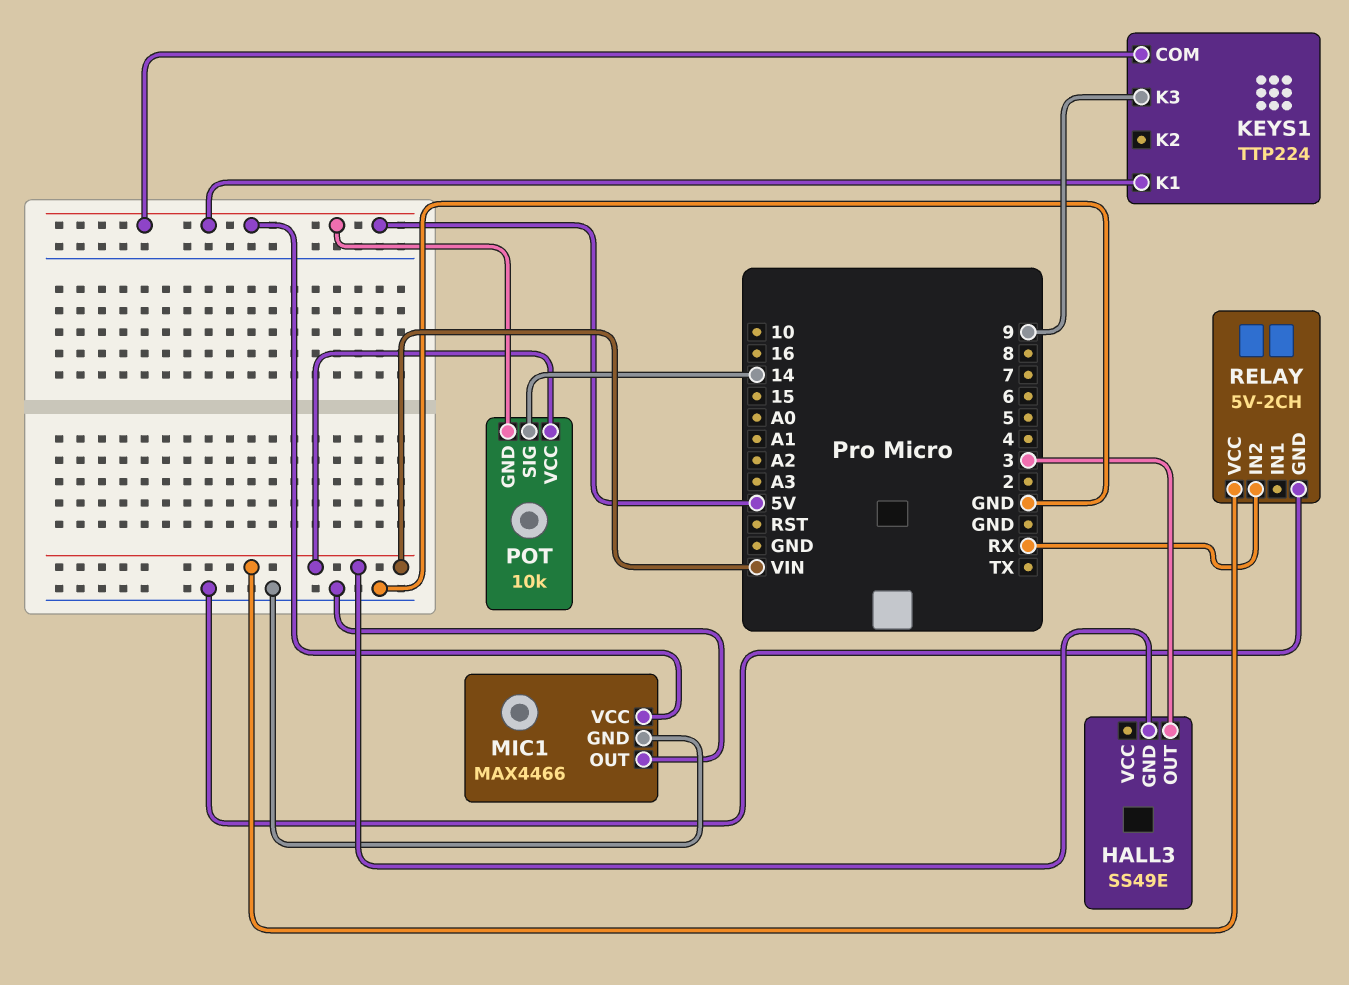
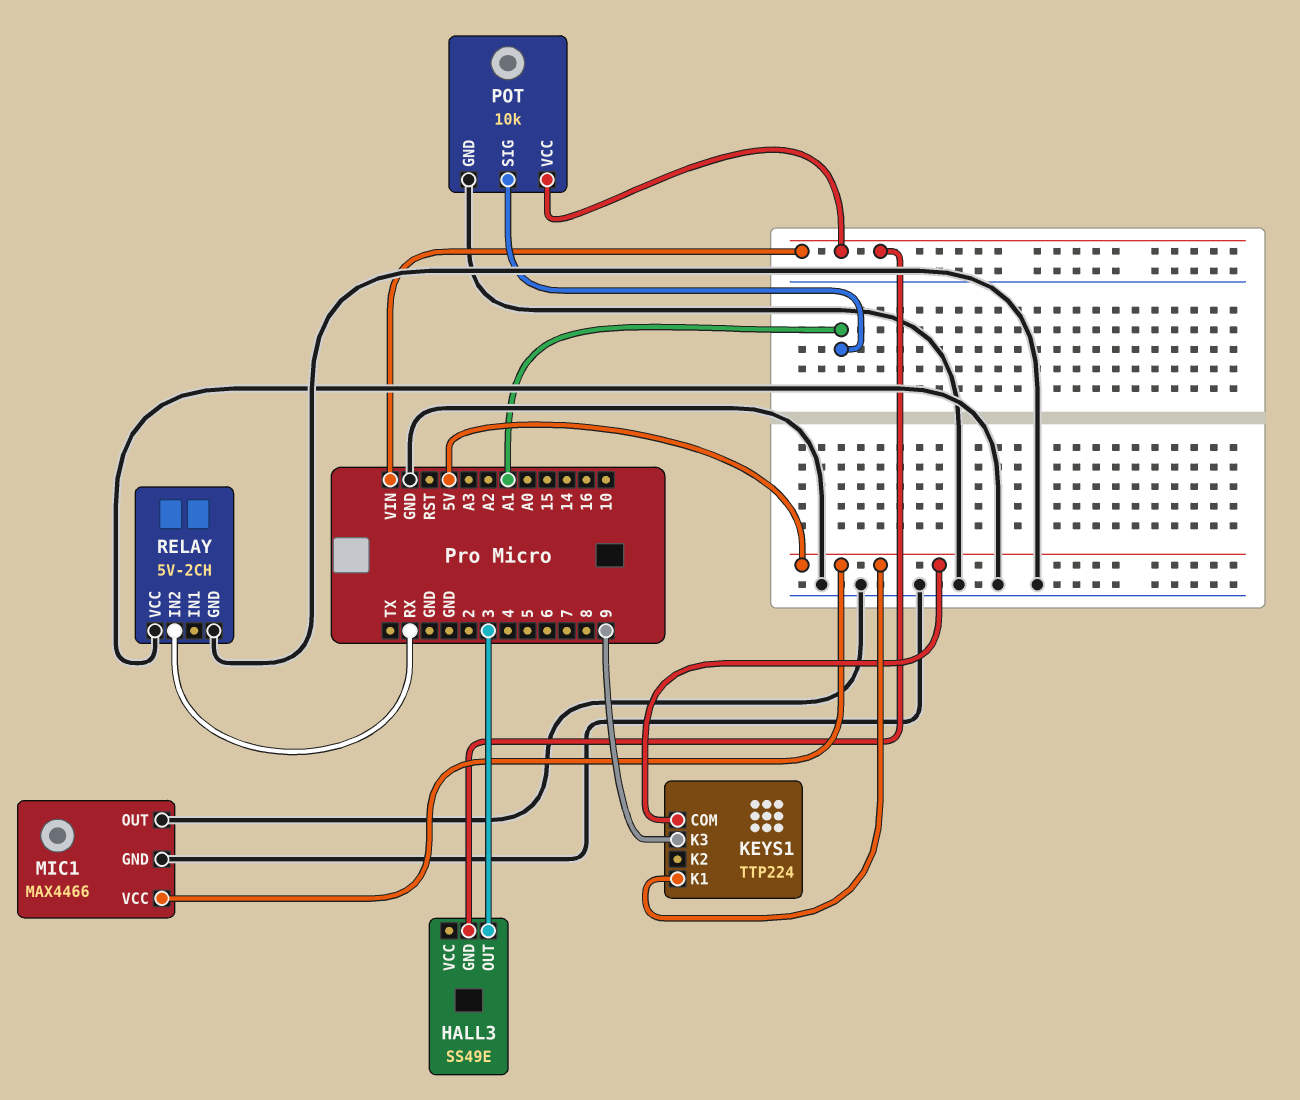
POT pin GND: 5V -> GND
POT pin SIG: 14 -> A1
RELAY pin VCC: VIN -> GND

